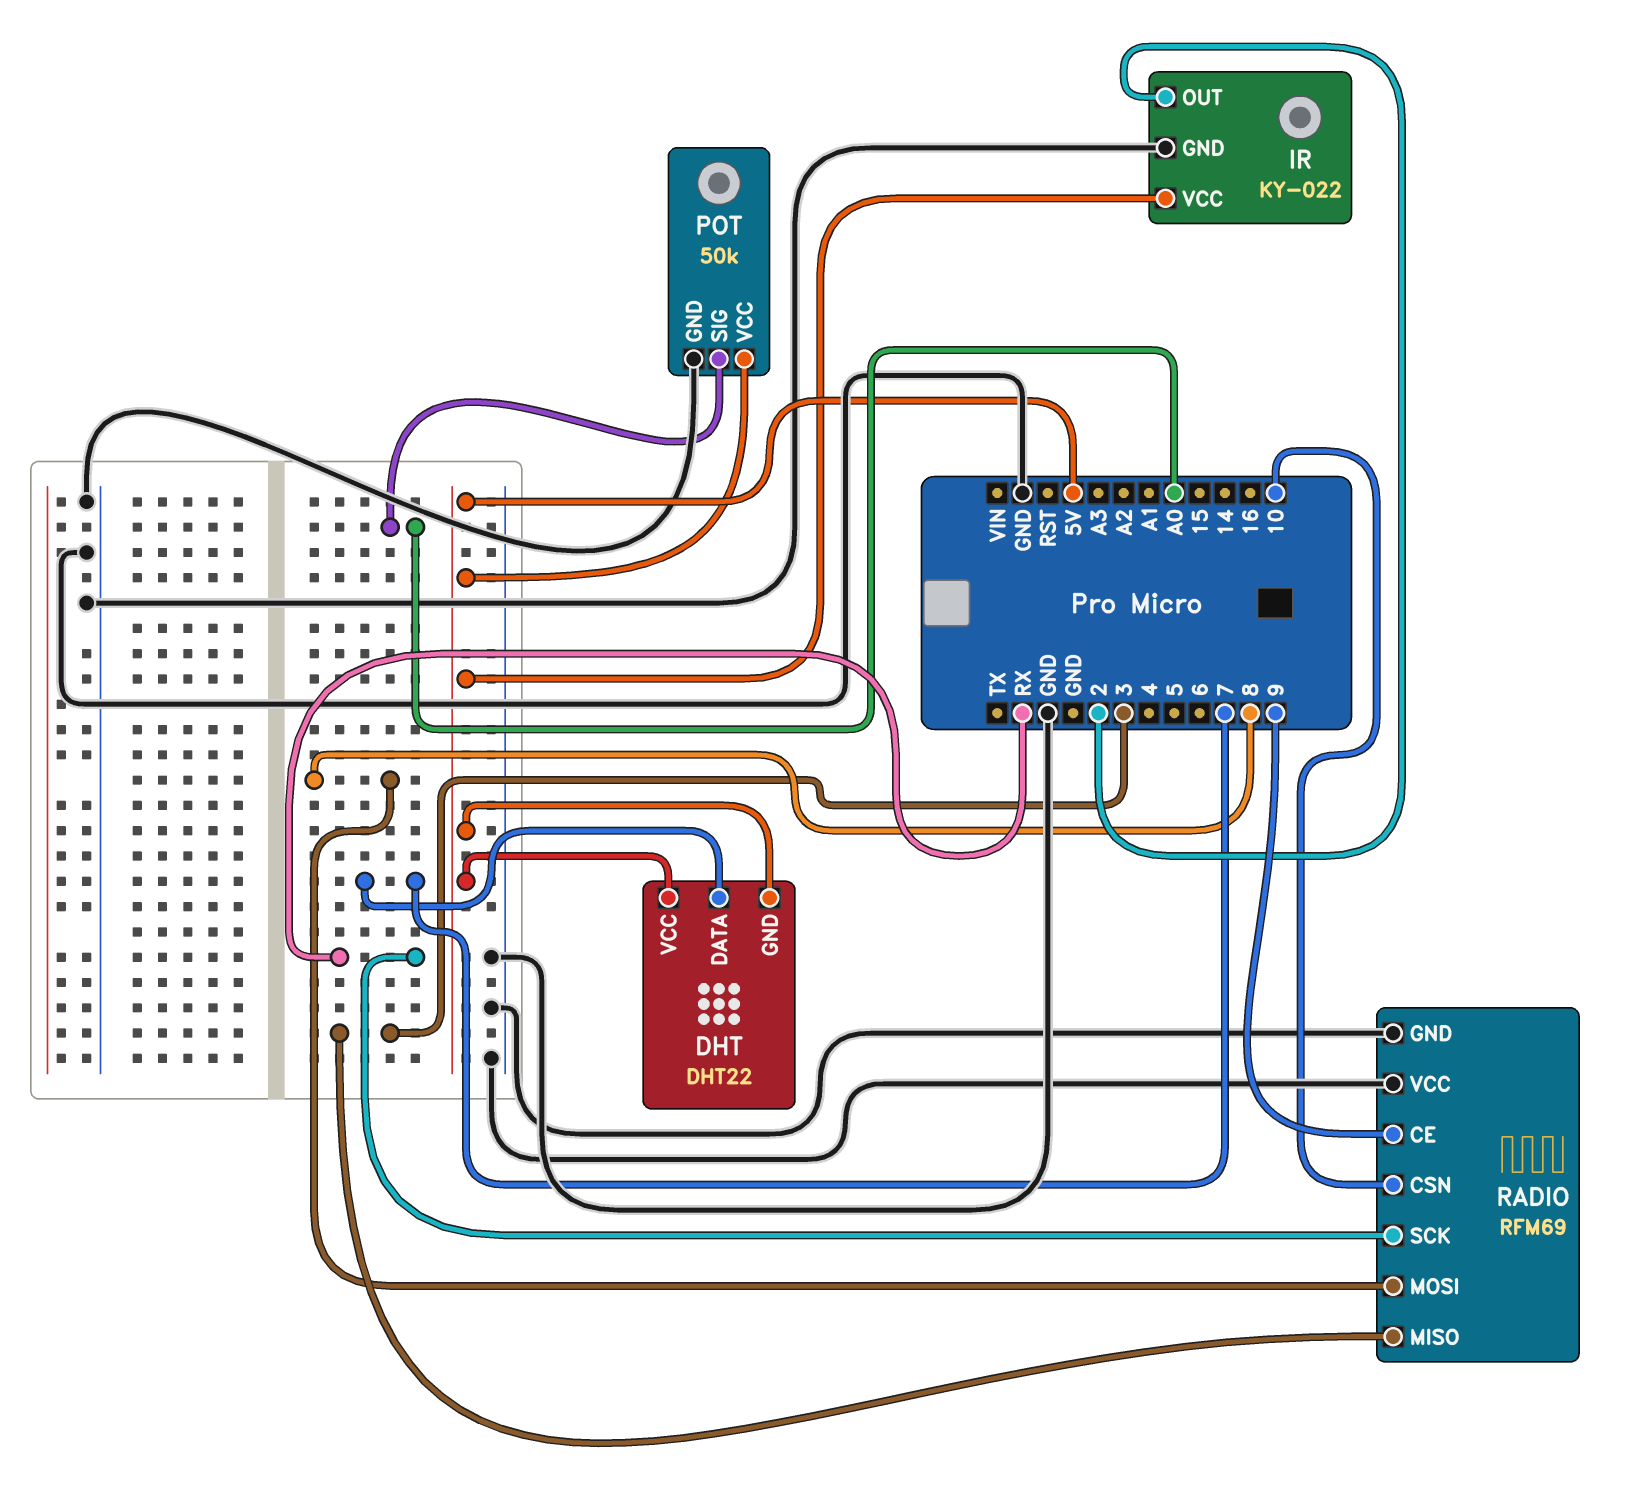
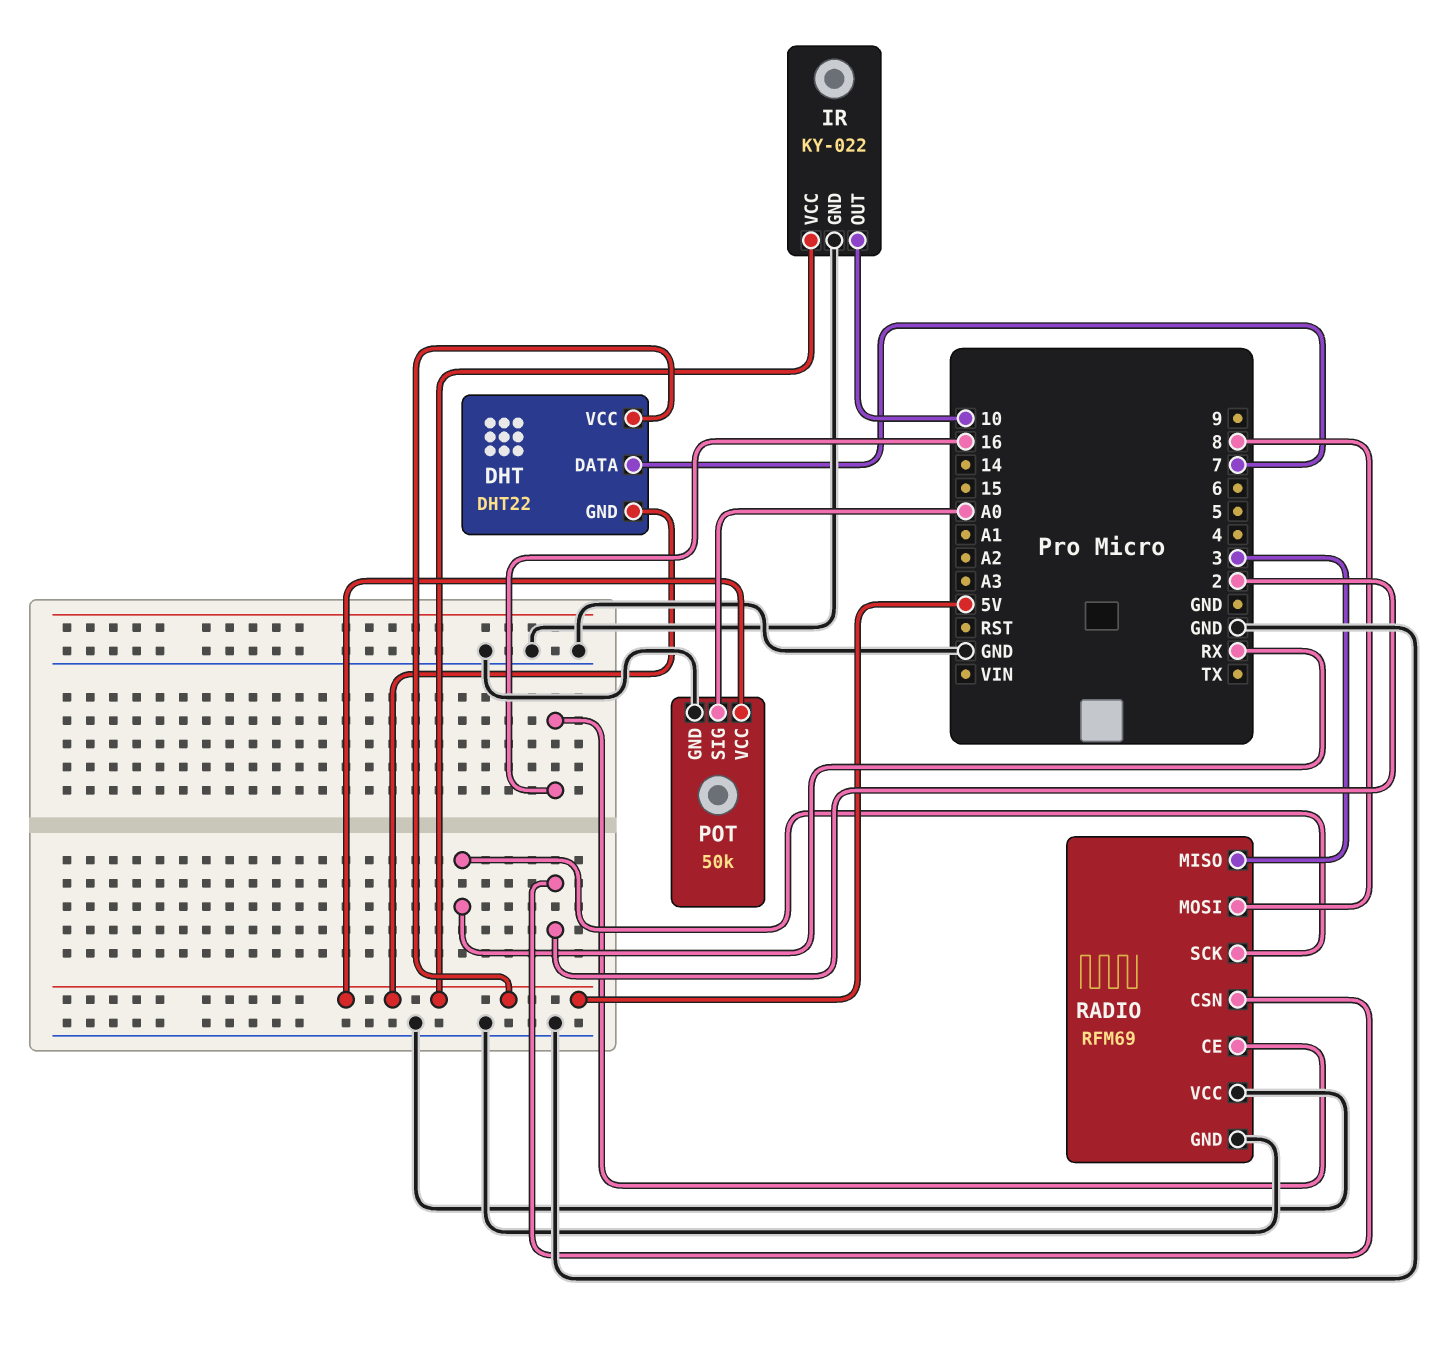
IR pin OUT: 2 -> 10
RADIO pin CE: 9 -> 16
RADIO pin CSN: 10 -> 2

